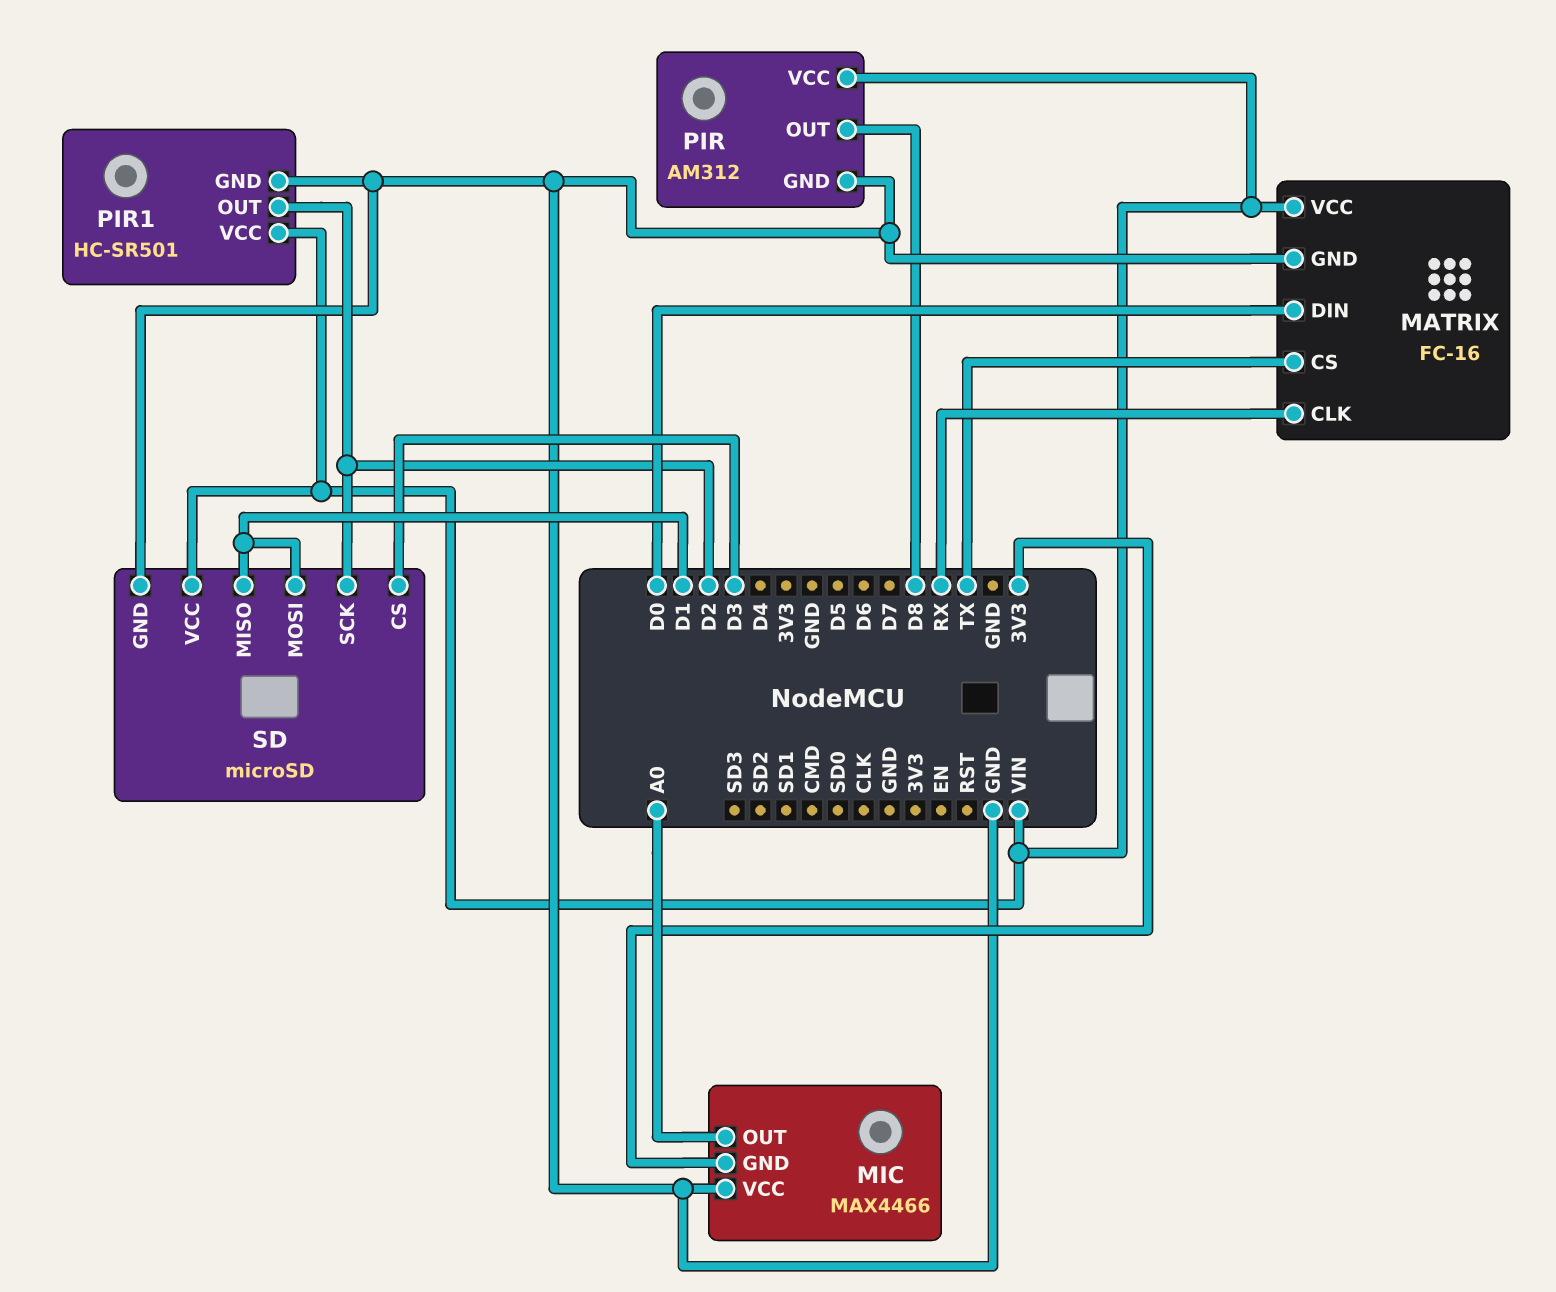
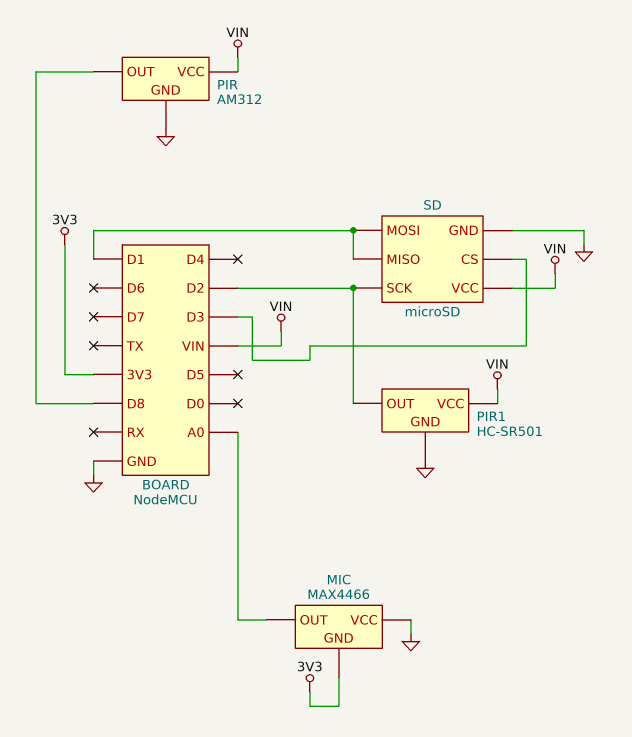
MATRIX: FC-16 -> none
MATRIX pin CLK: RX -> none
MATRIX pin CS: TX -> none
MATRIX pin DIN: D0 -> none
MATRIX pin GND: GND -> none
MATRIX pin VCC: VIN -> none

